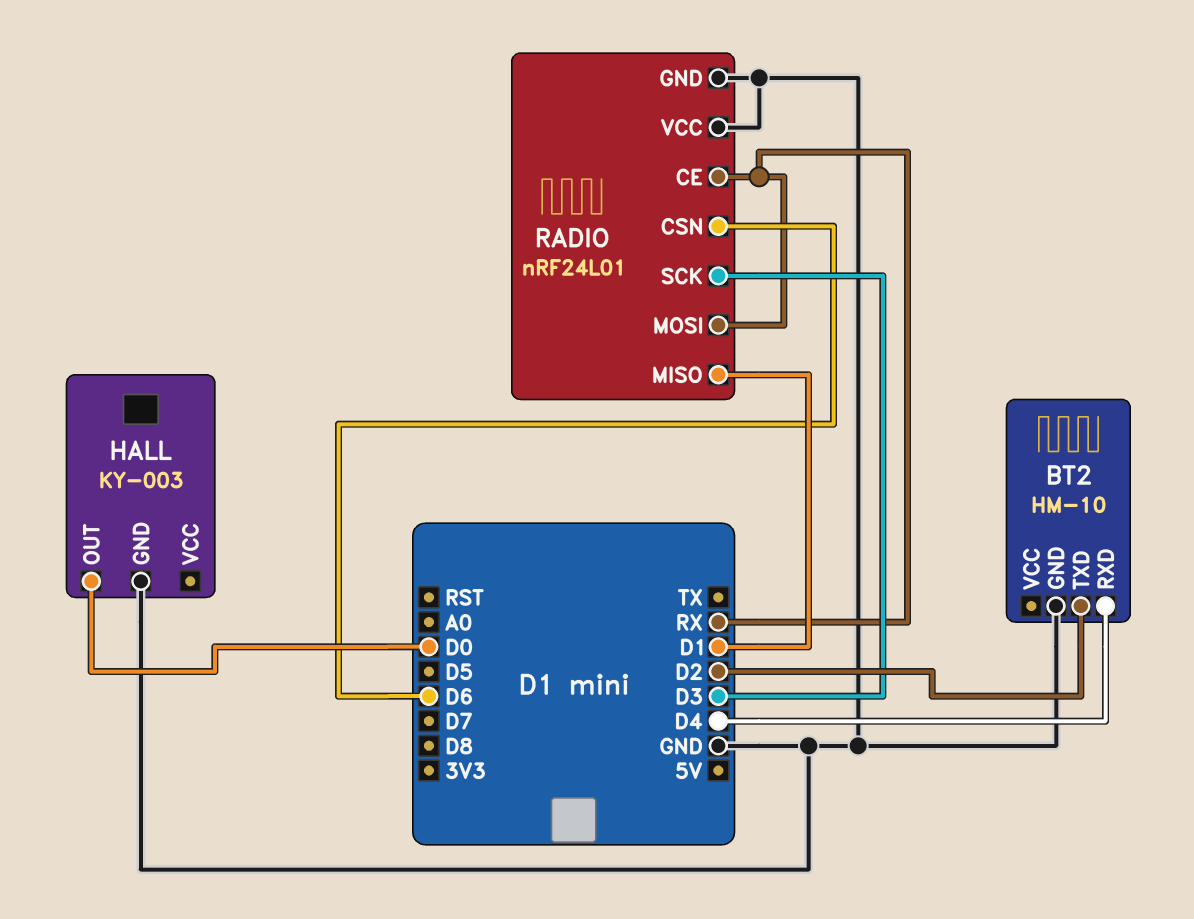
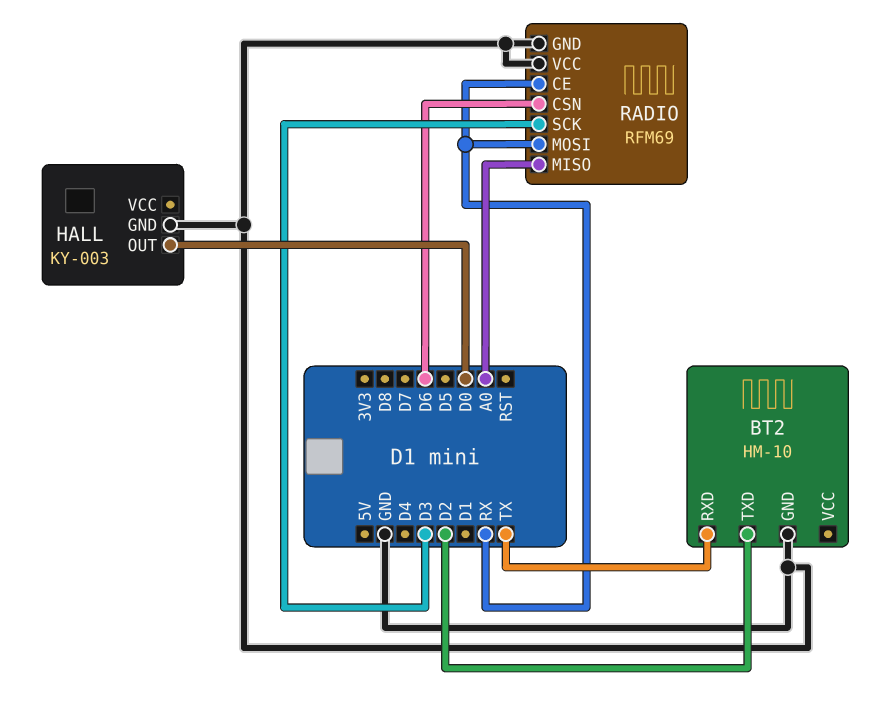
BT2 pin RXD: D4 -> TX
RADIO: nRF24L01 -> RFM69
RADIO pin MISO: D1 -> A0

